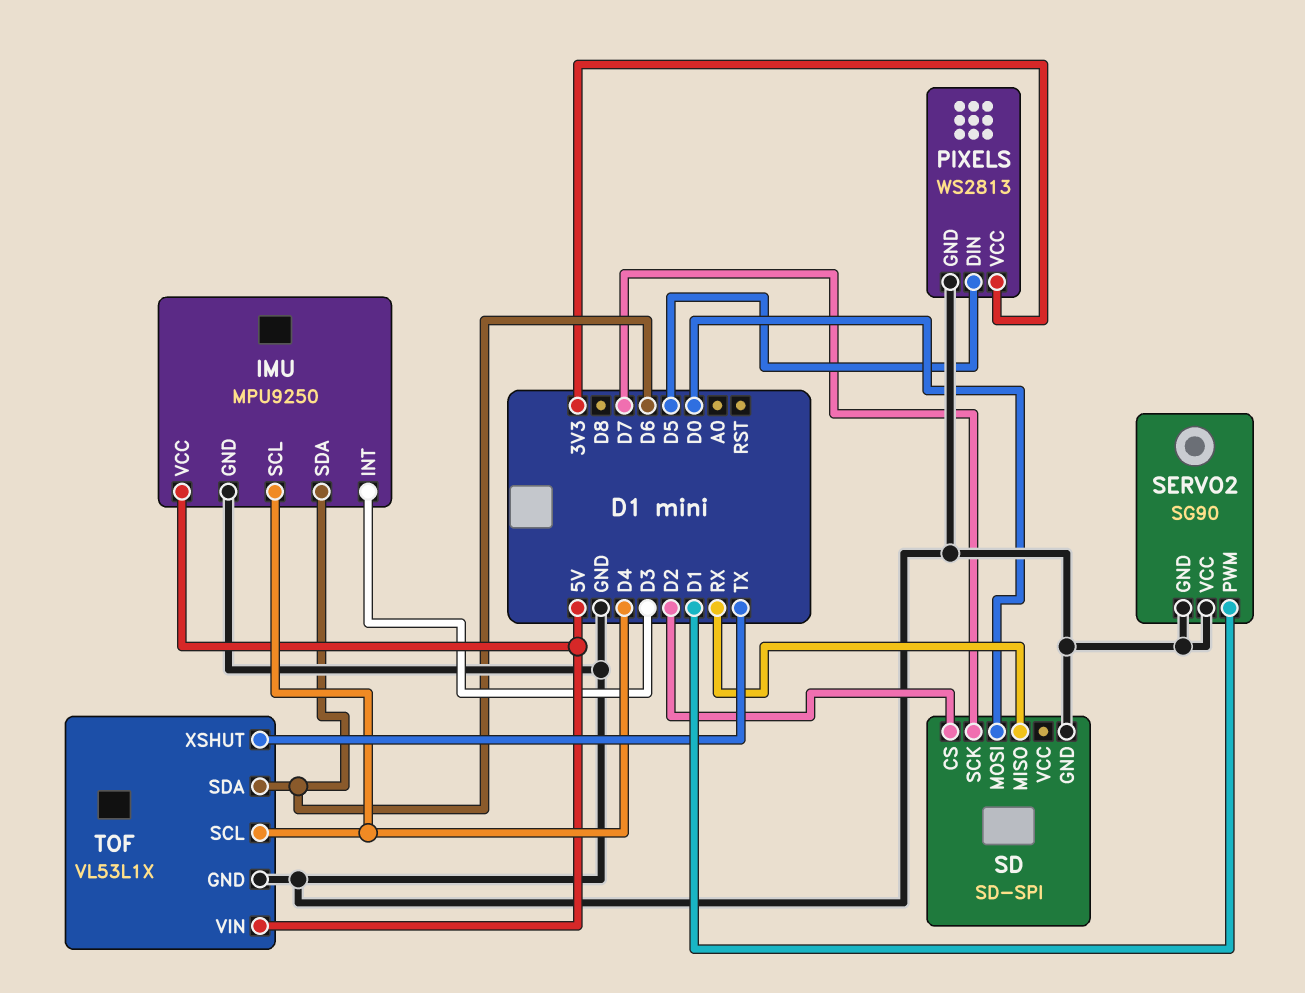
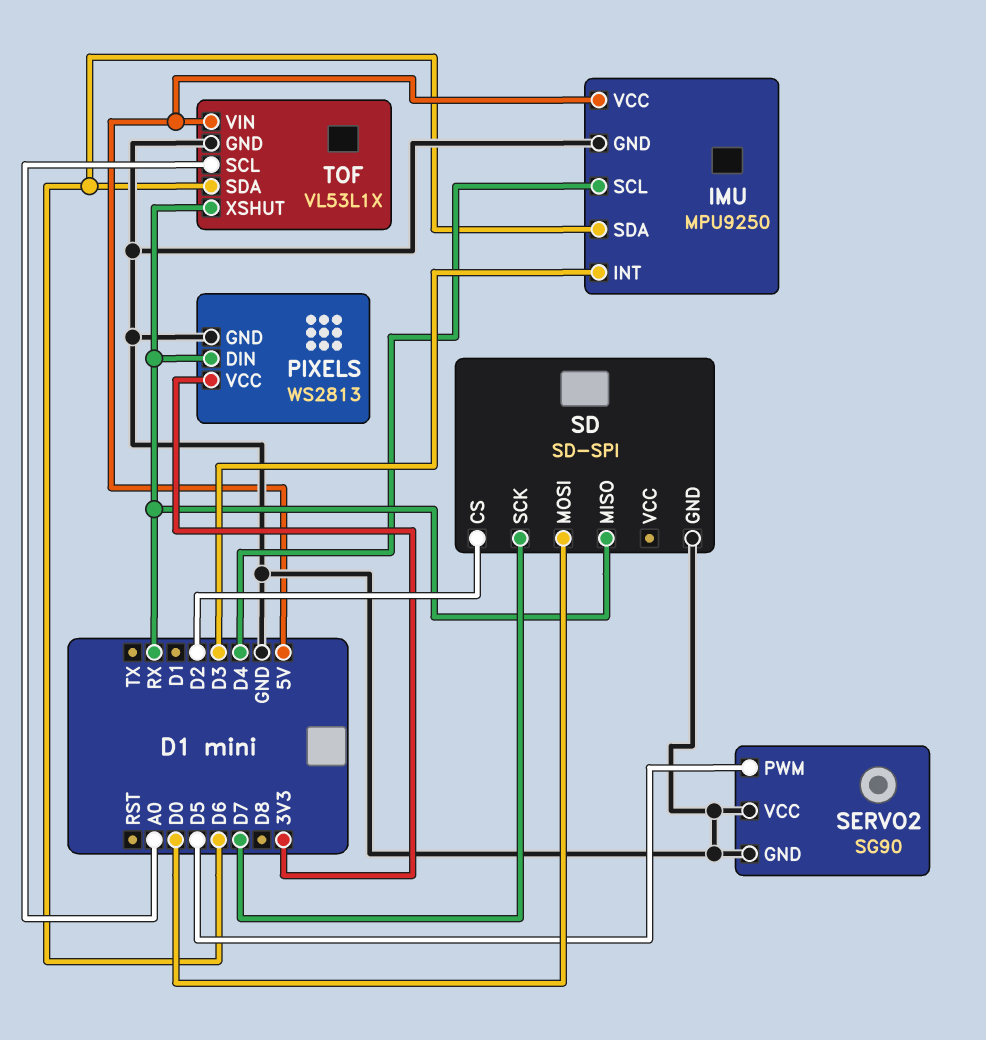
PIXELS pin DIN: D5 -> RX
SERVO2 pin PWM: D1 -> D5
TOF pin SCL: D4 -> A0
TOF pin XSHUT: TX -> RX

